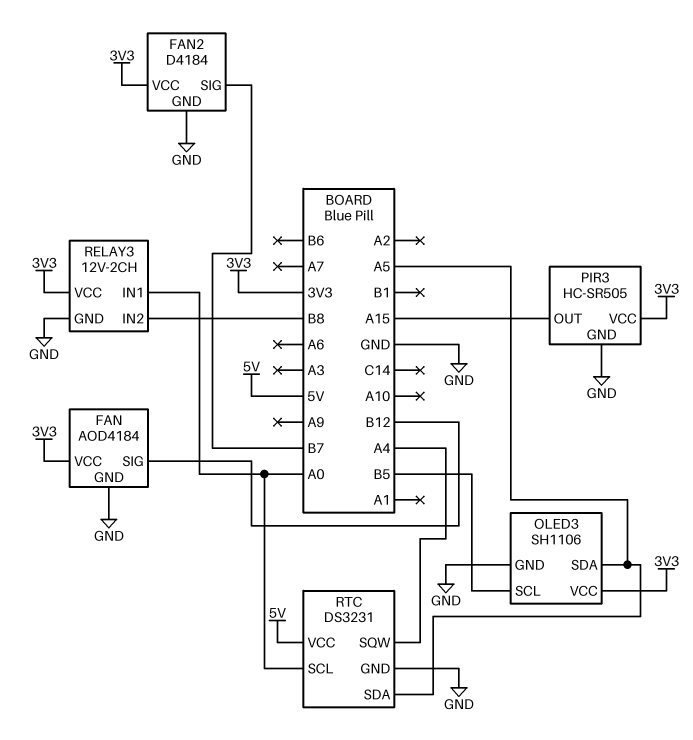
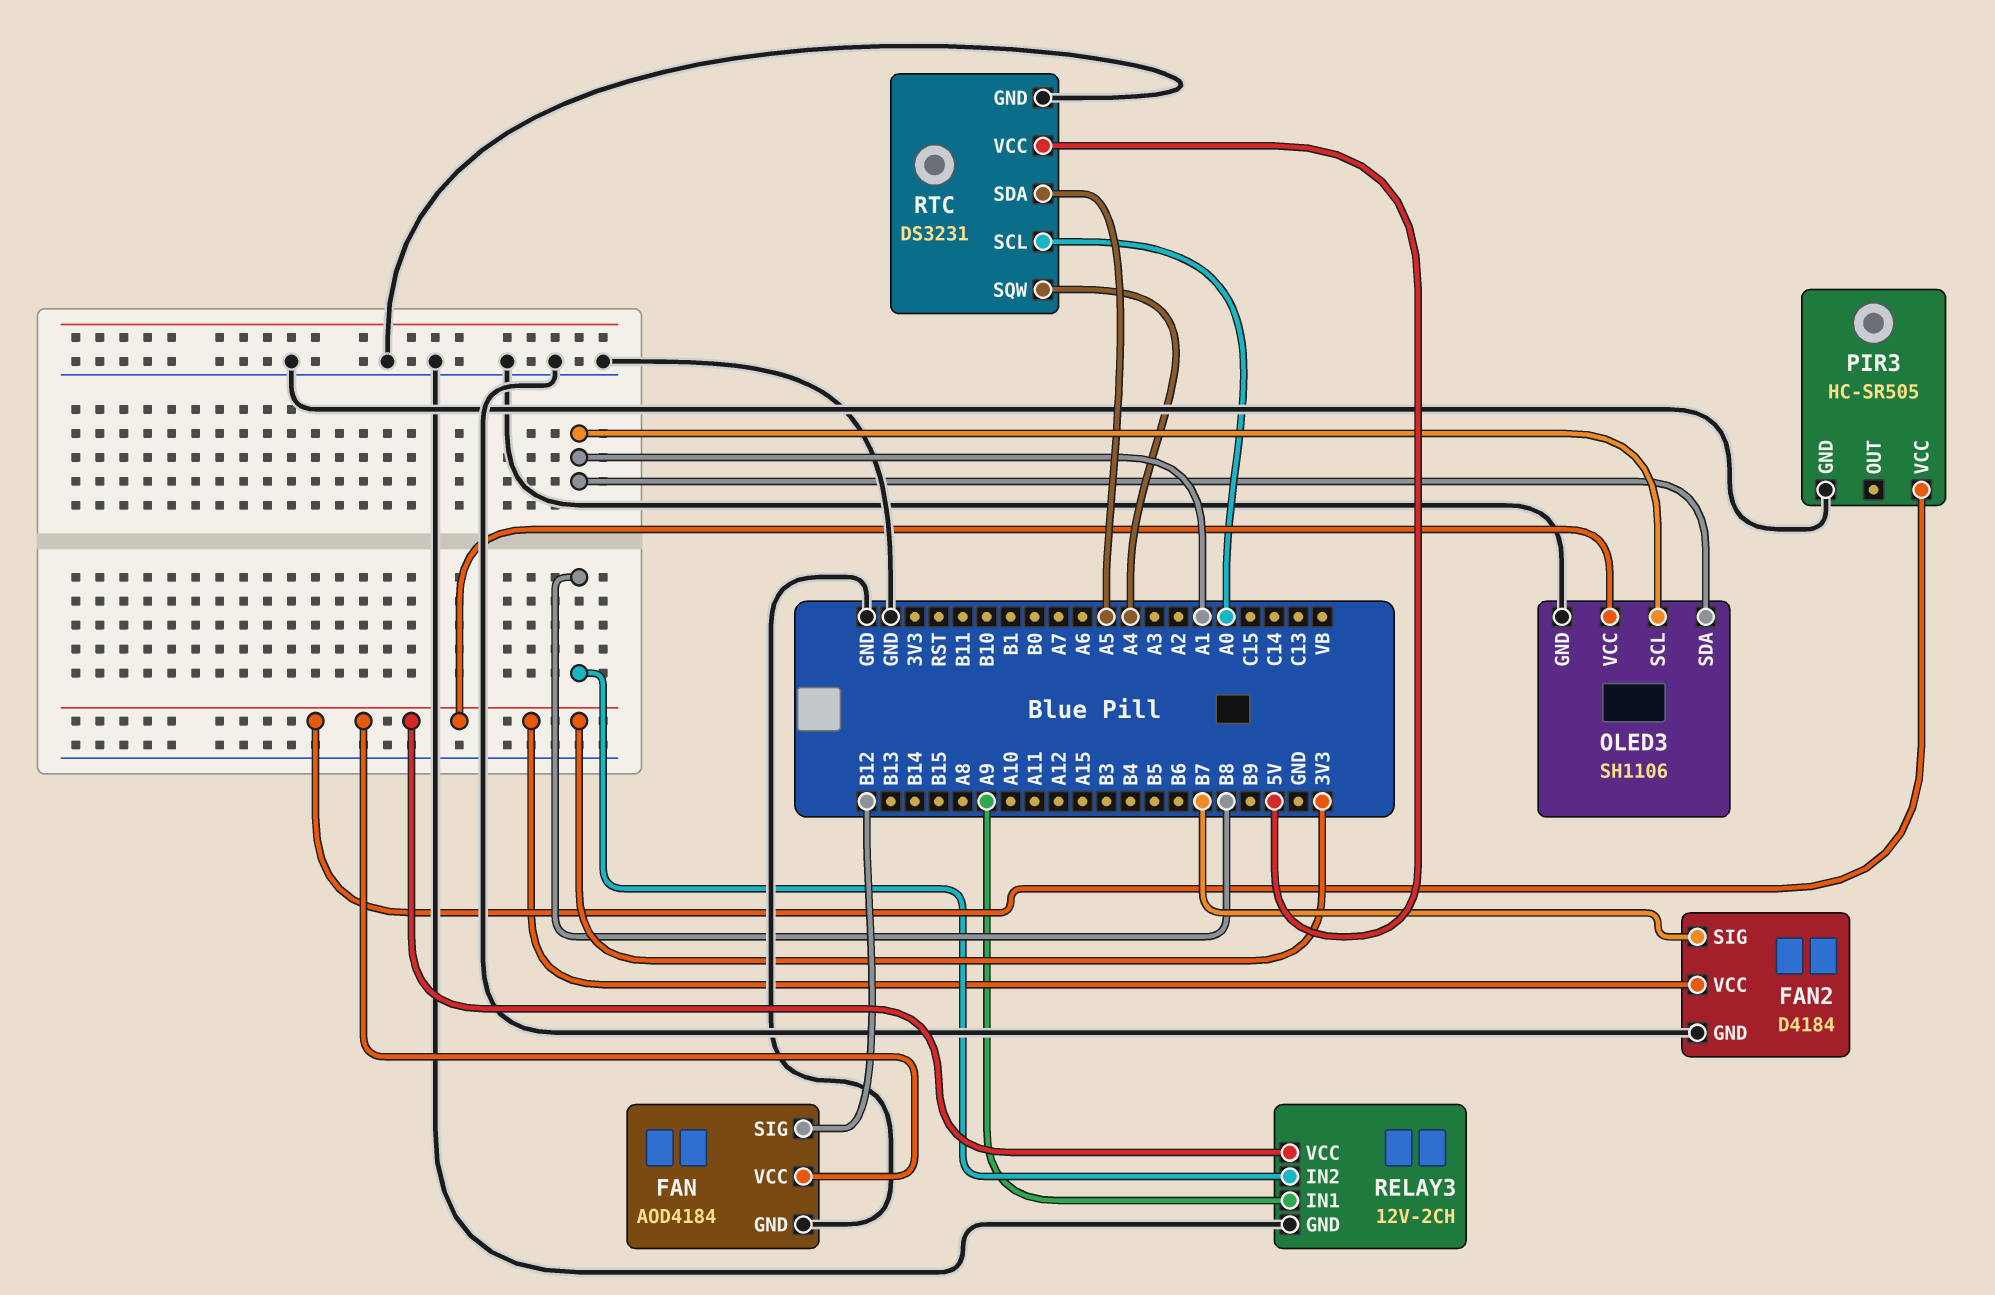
OLED3 pin SCL: B5 -> A1
OLED3 pin SDA: A5 -> A1
PIR3 pin OUT: A15 -> none
RELAY3 pin IN1: A0 -> A9

